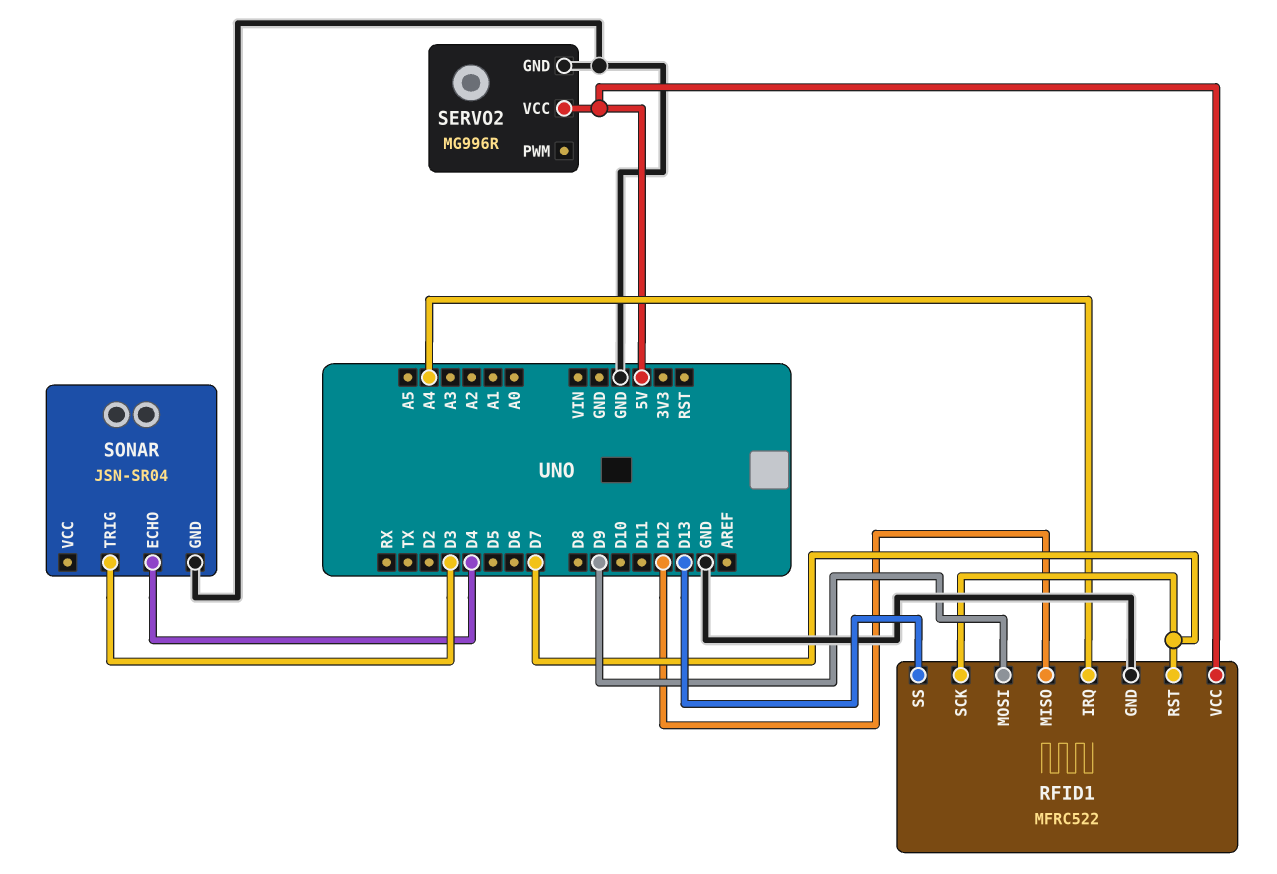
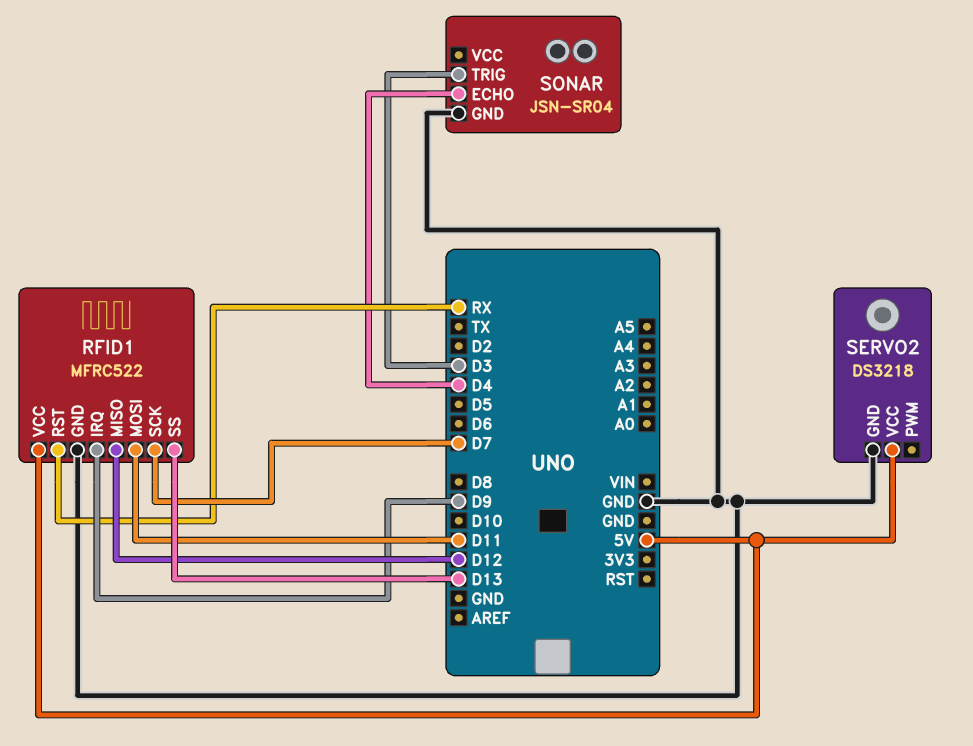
RFID1 pin IRQ: A4 -> D9
RFID1 pin MOSI: D9 -> D11
RFID1 pin RST: D7 -> RX
SERVO2: MG996R -> DS3218

